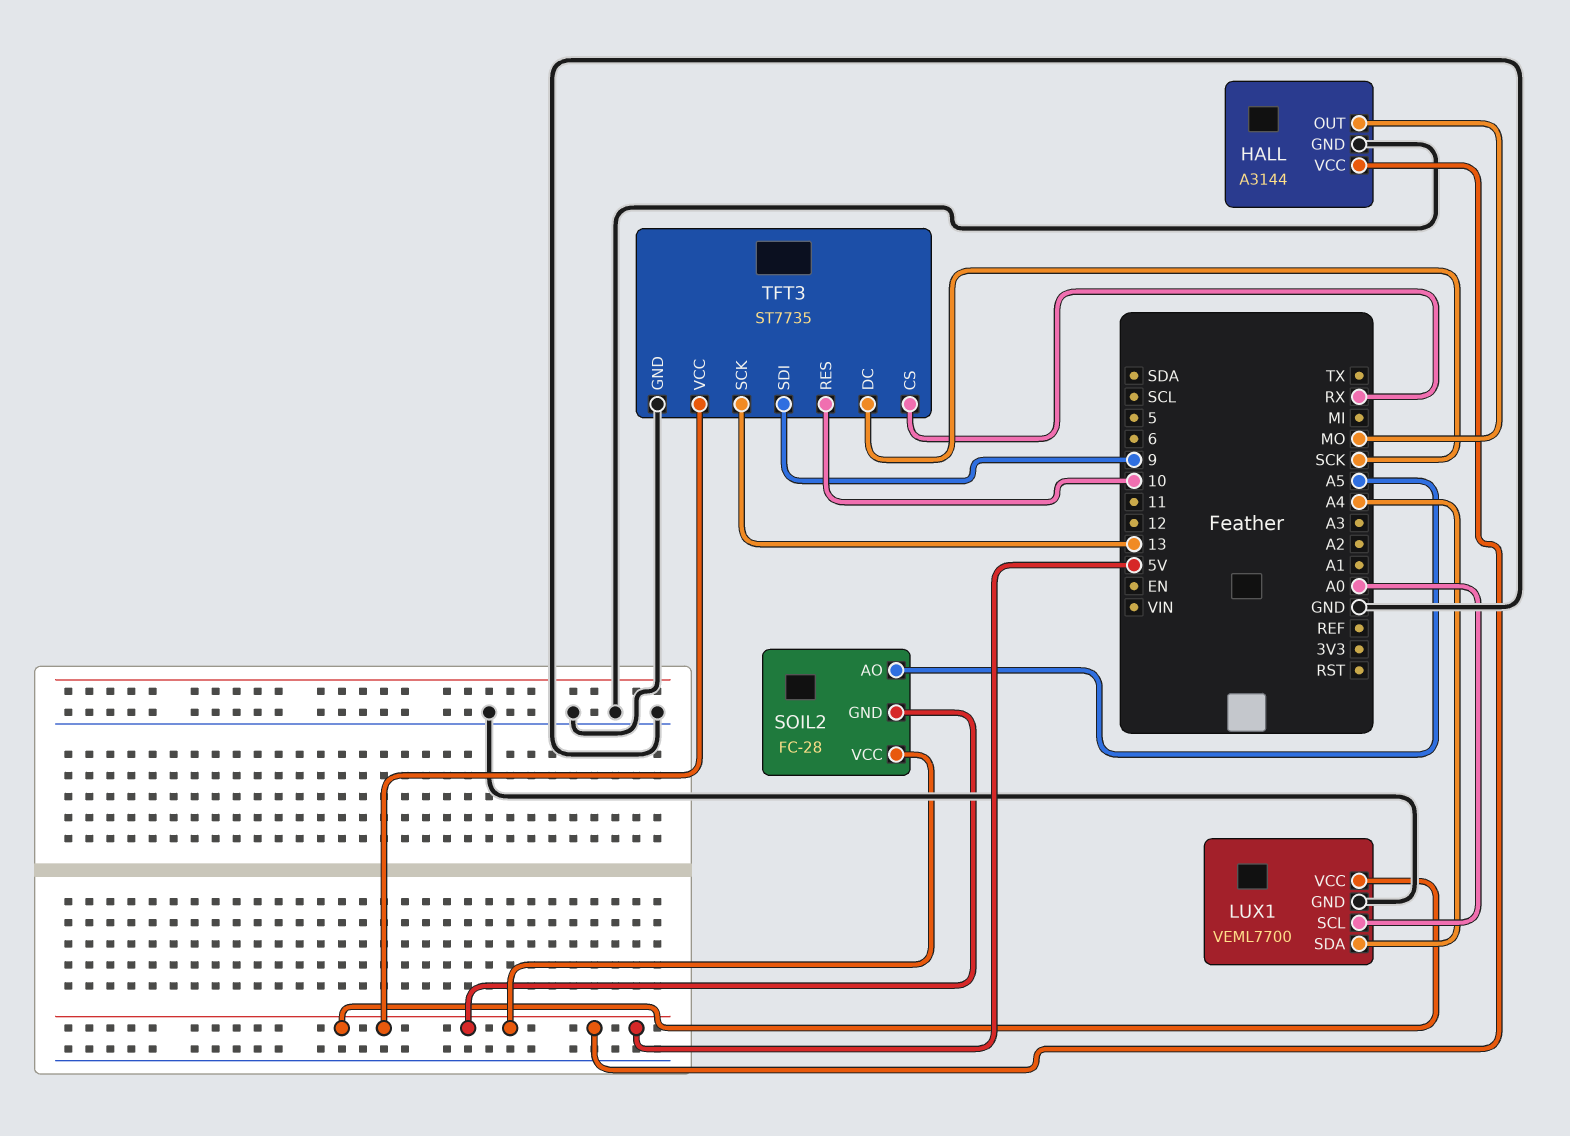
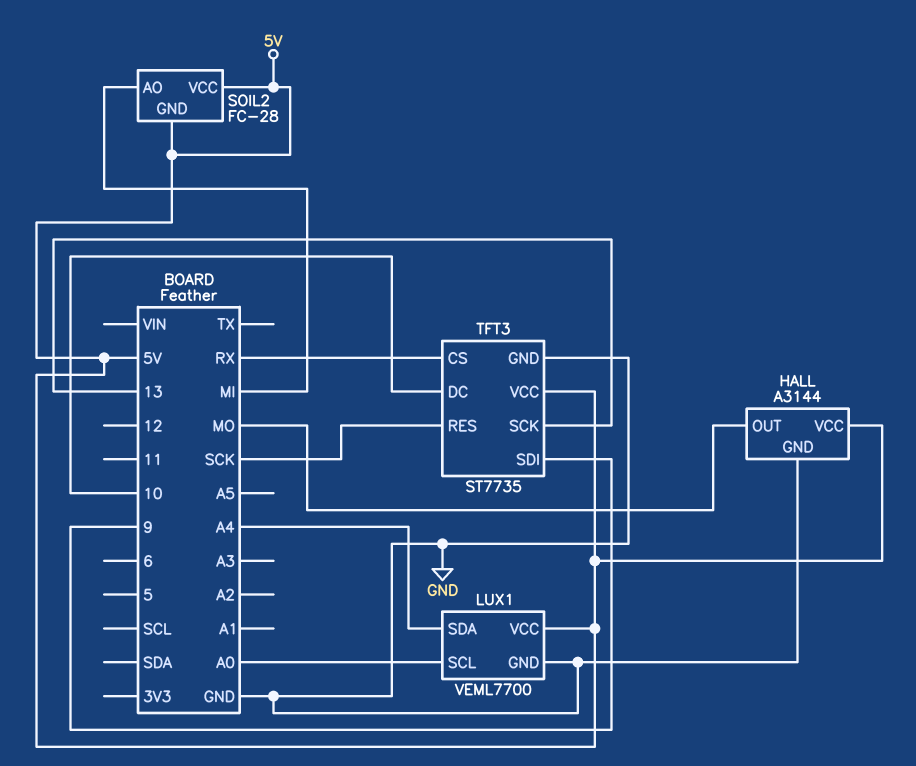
SOIL2 pin AO: A5 -> MI
TFT3 pin DC: SCK -> 10
TFT3 pin RES: 10 -> SCK

